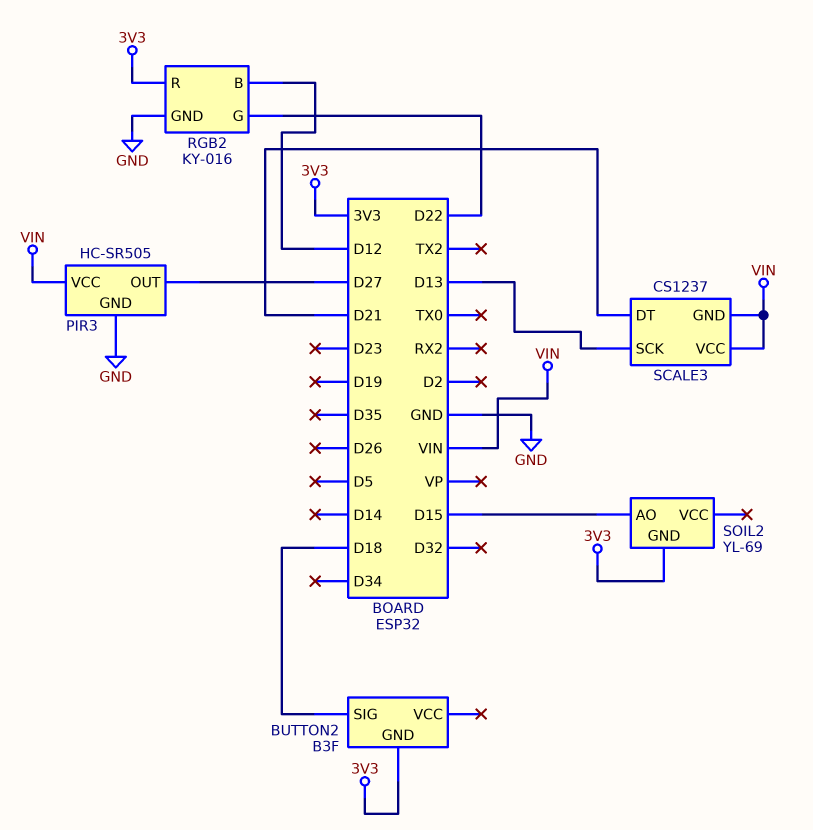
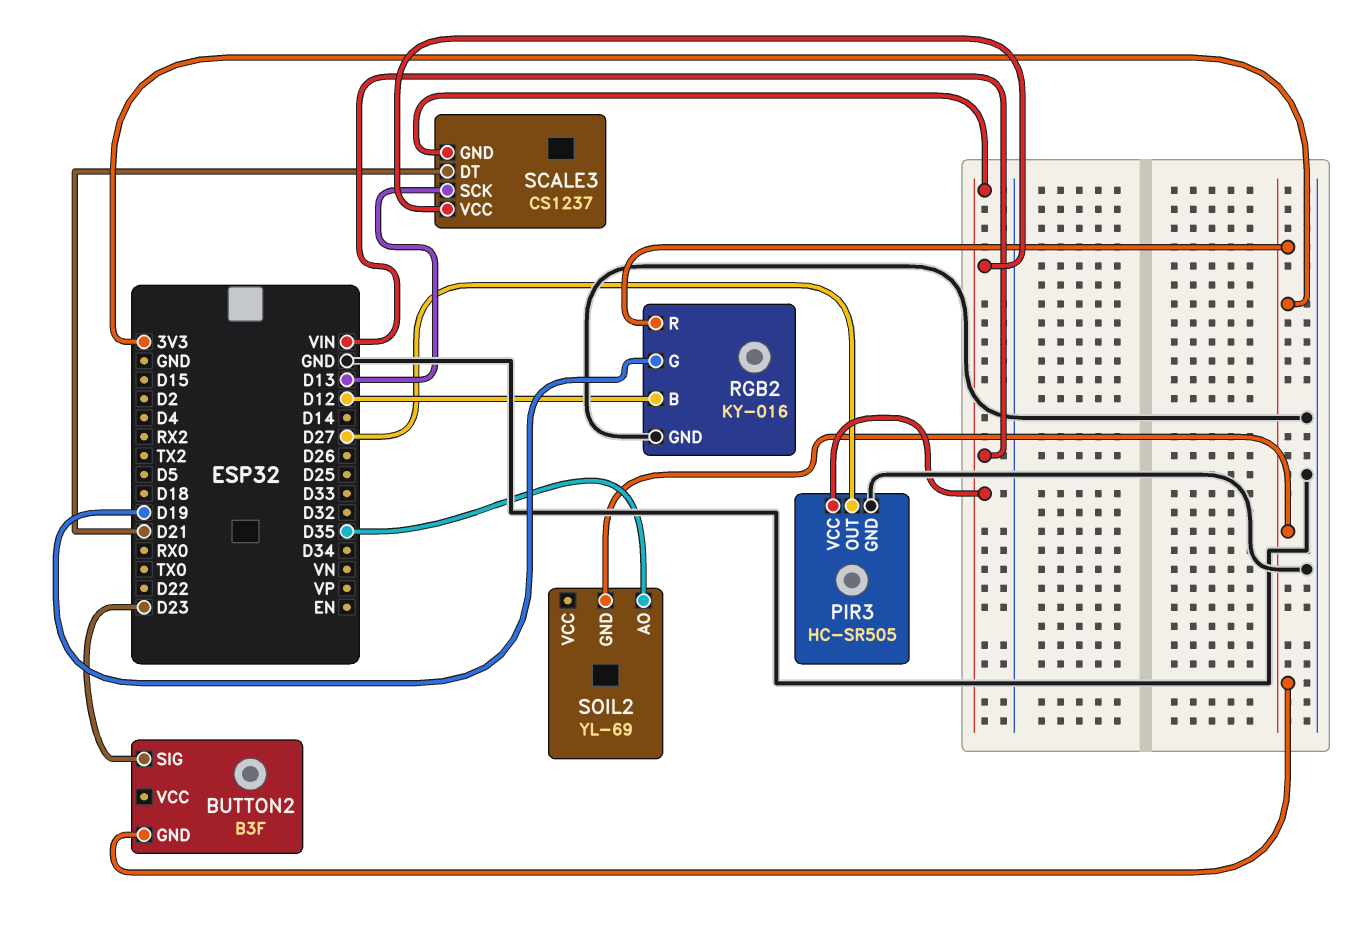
BUTTON2 pin SIG: D18 -> D23
RGB2 pin G: D22 -> D19
SOIL2 pin AO: D15 -> D35

